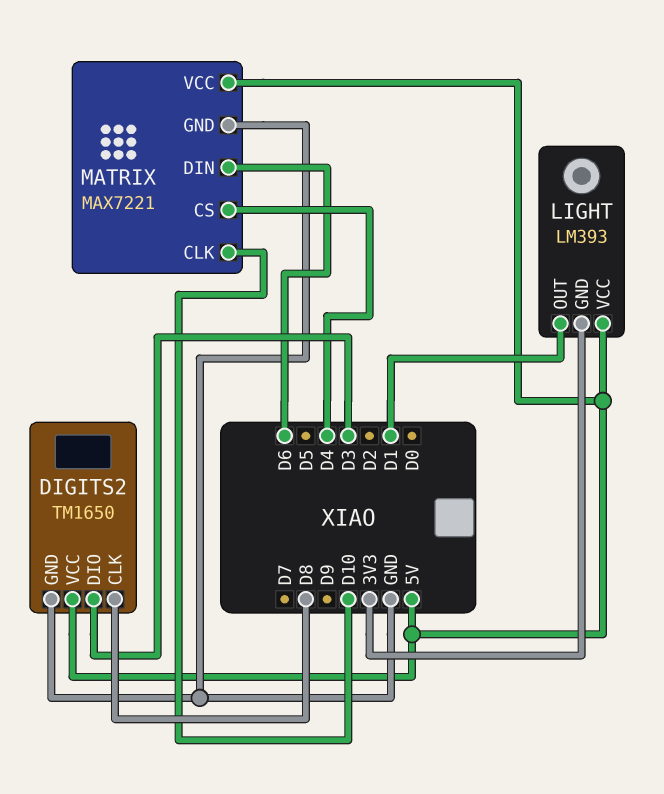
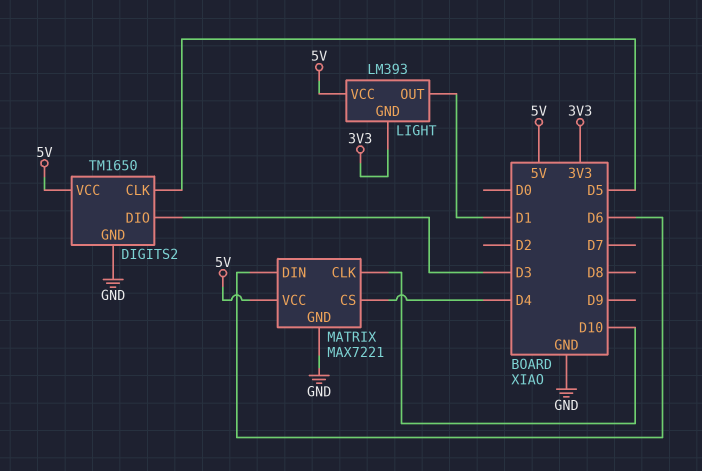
DIGITS2 pin CLK: D8 -> D5

